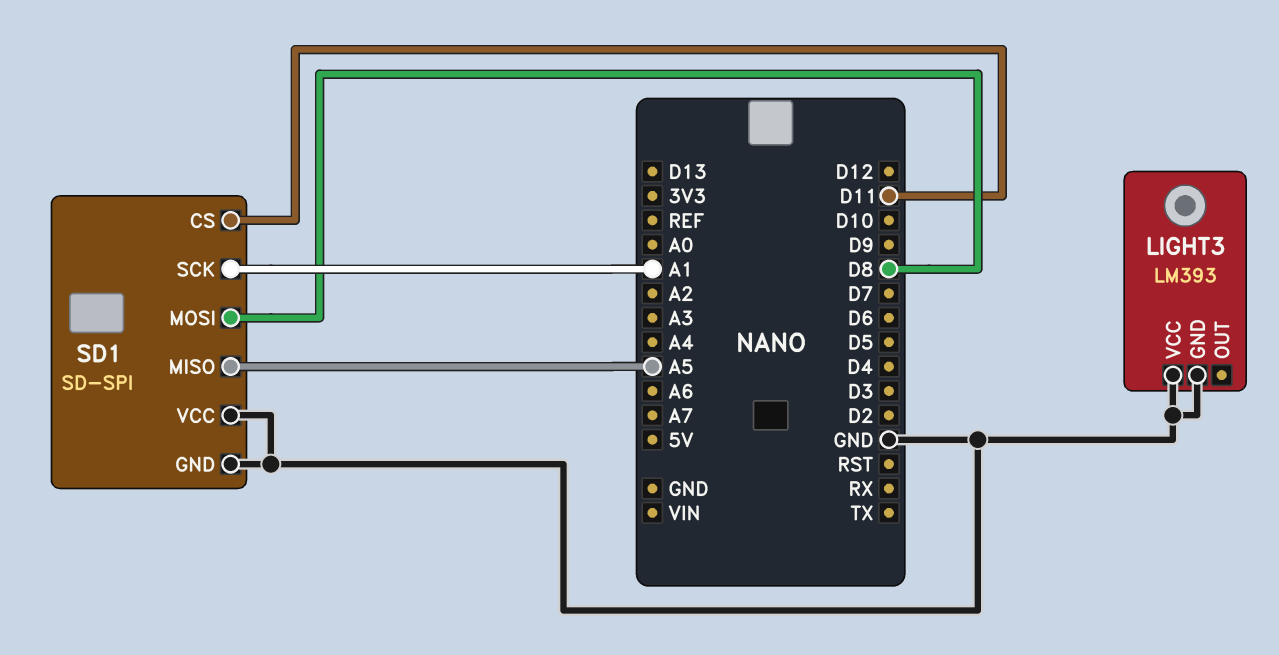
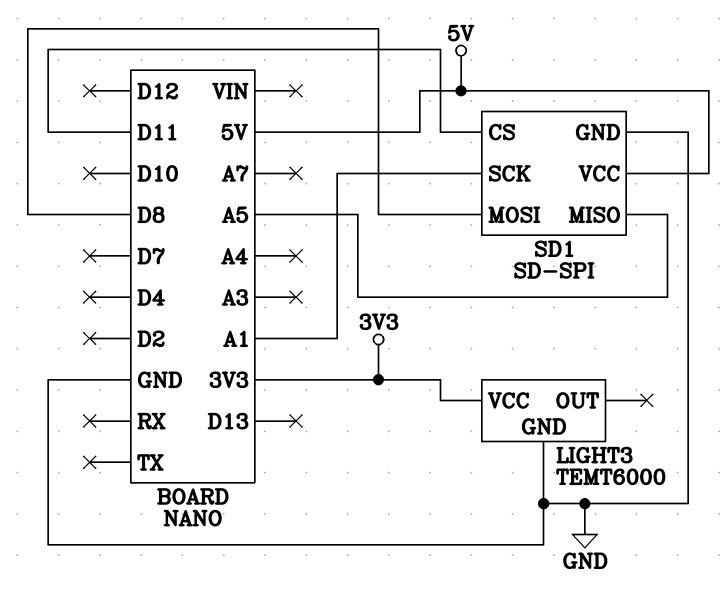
LIGHT3: LM393 -> TEMT6000
LIGHT3 pin VCC: GND -> 3V3
SD1 pin VCC: GND -> 5V

